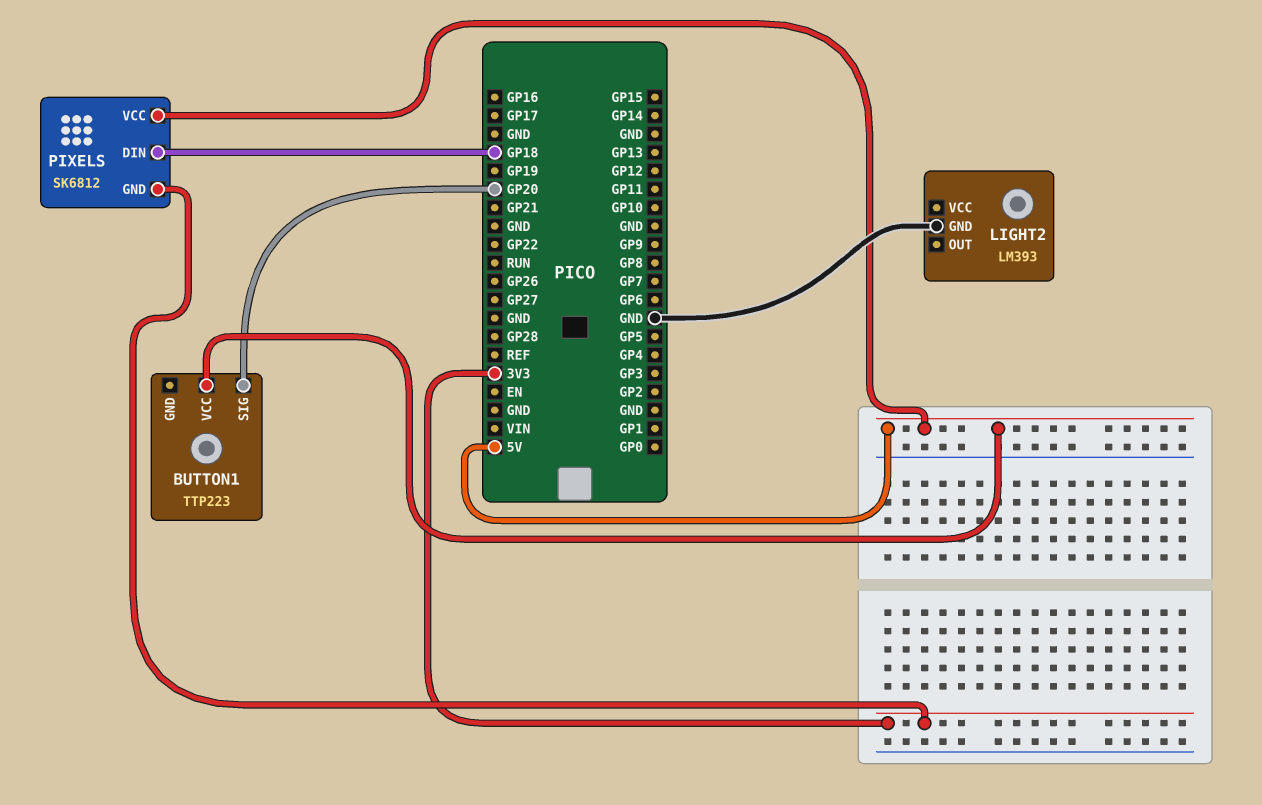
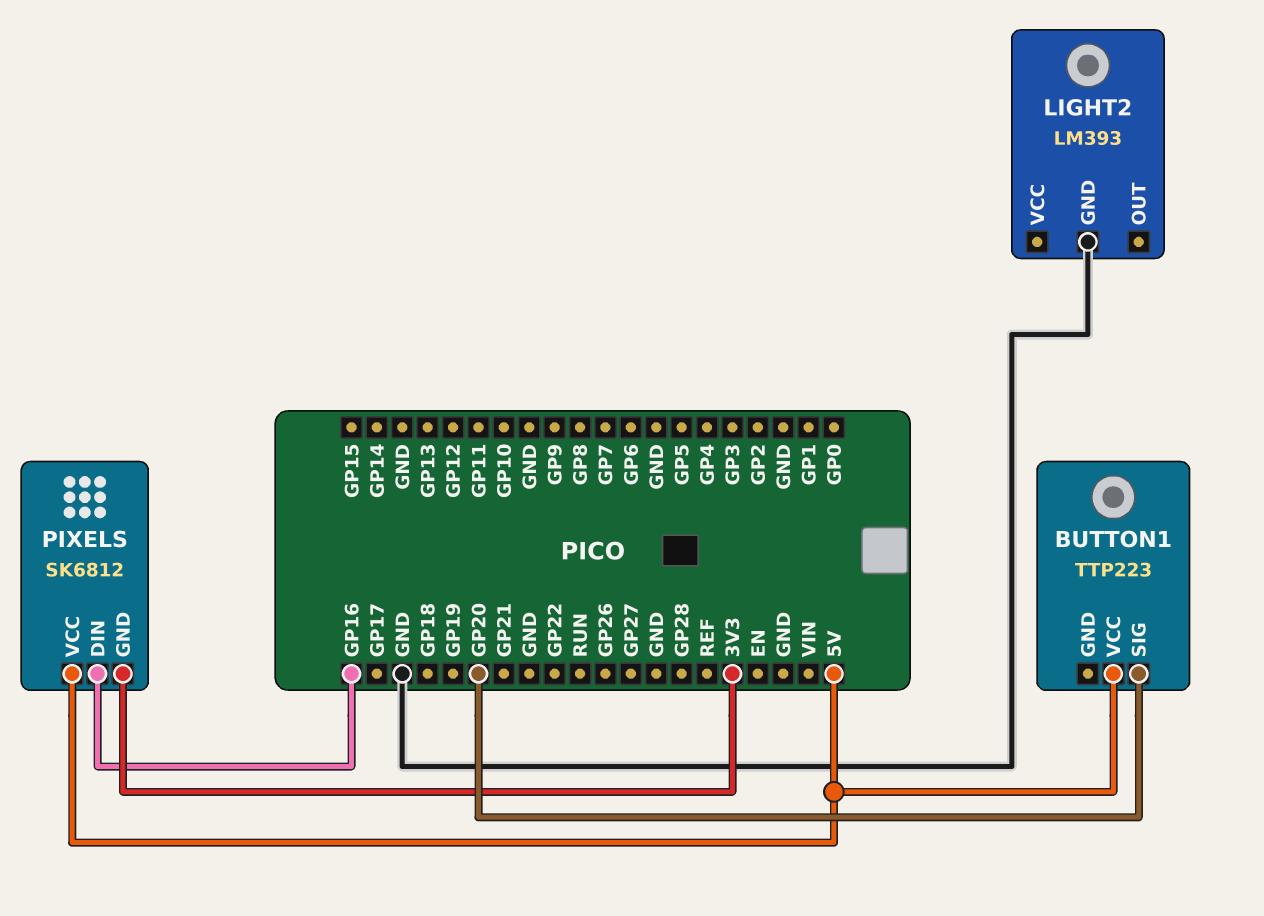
PIXELS pin DIN: GP18 -> GP16

